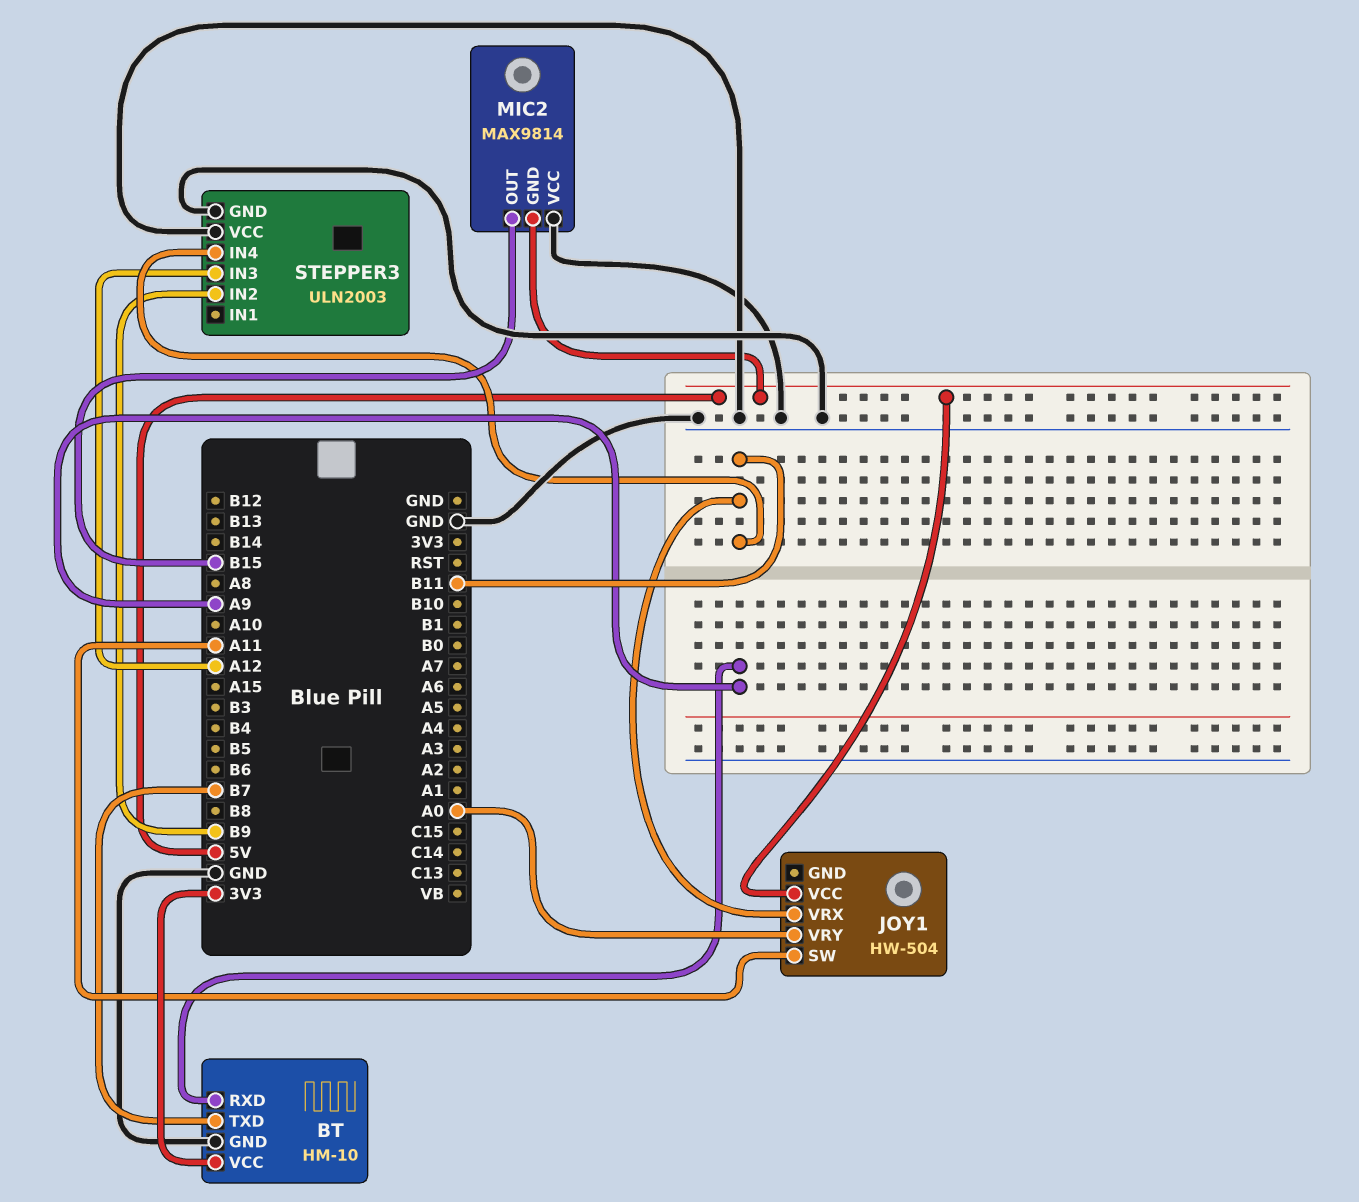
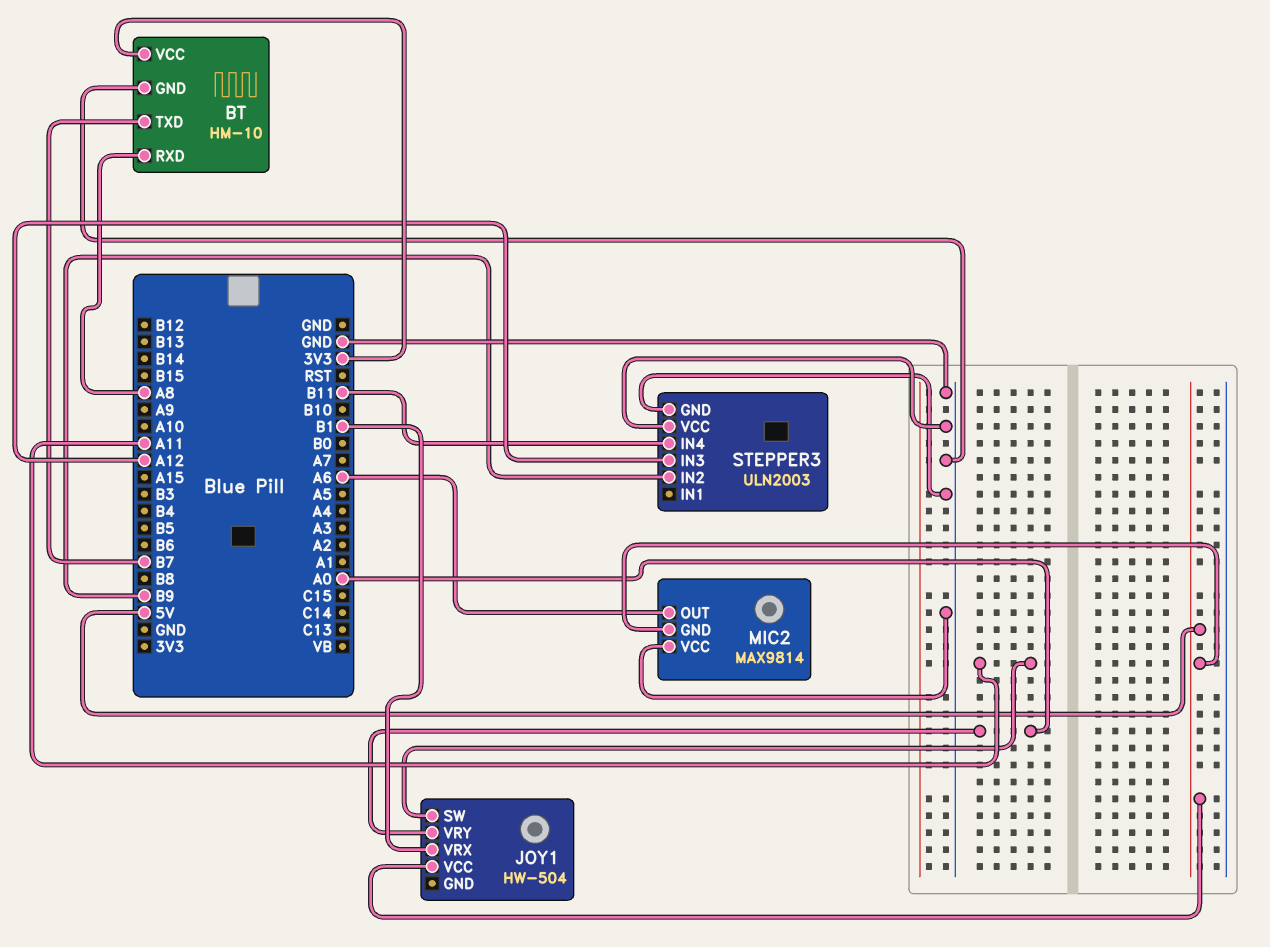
BT pin RXD: A9 -> A8
JOY1 pin VRX: B11 -> B1
MIC2 pin OUT: B15 -> A6

